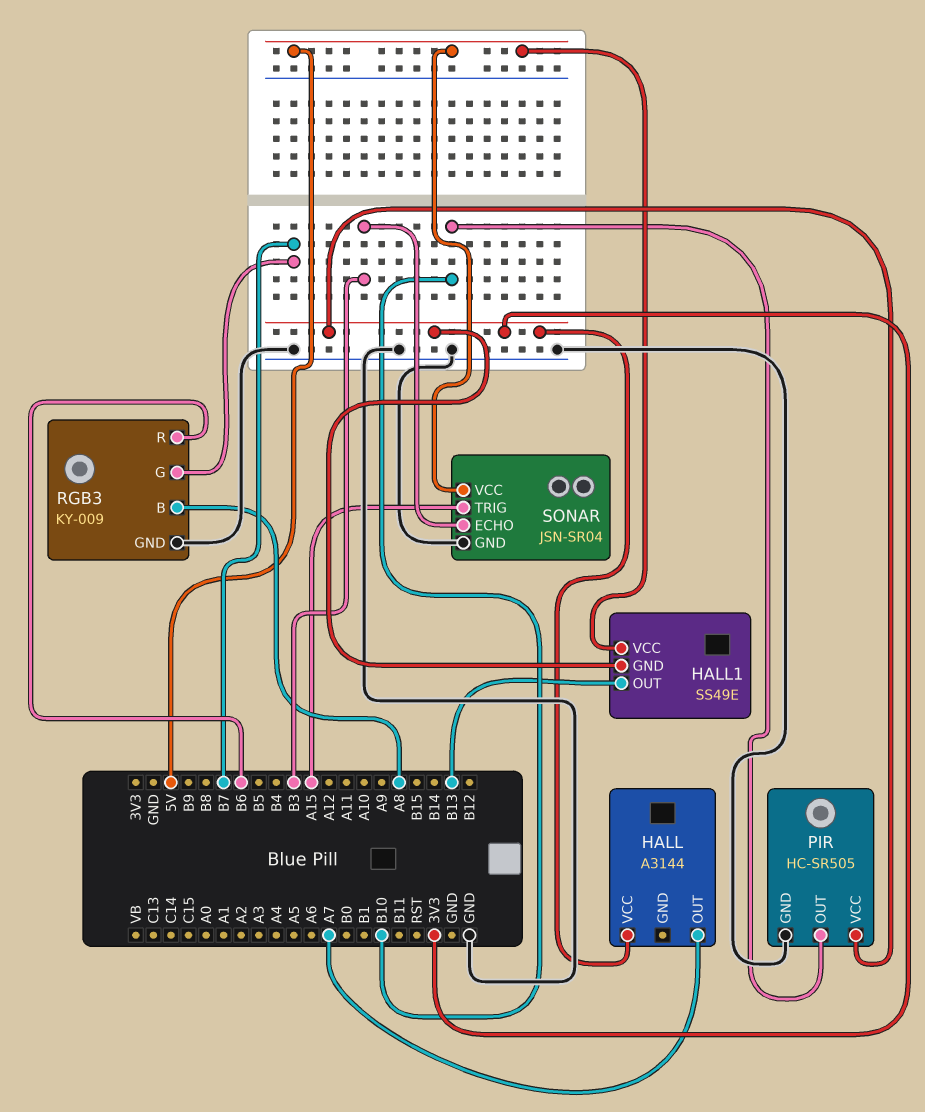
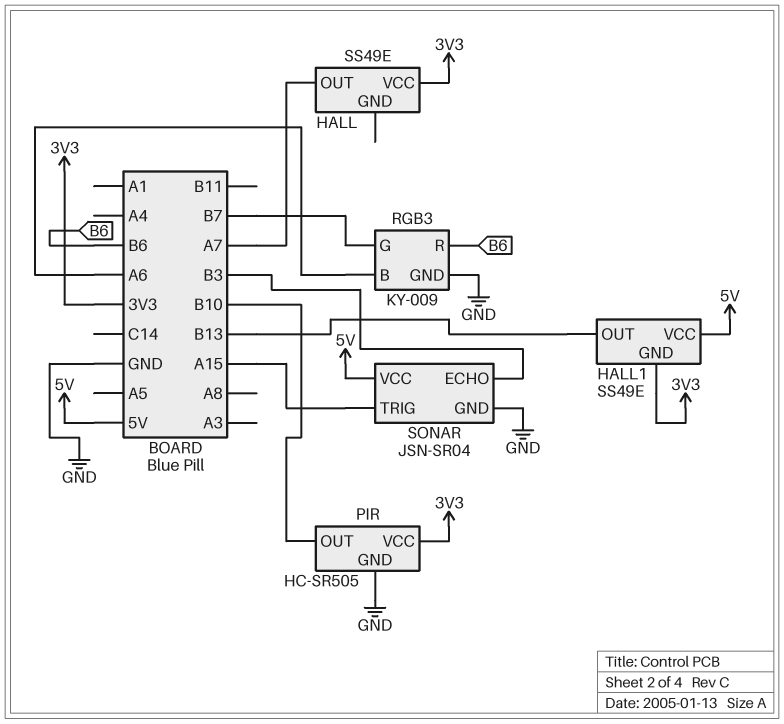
HALL: A3144 -> SS49E
RGB3 pin B: A8 -> A6

